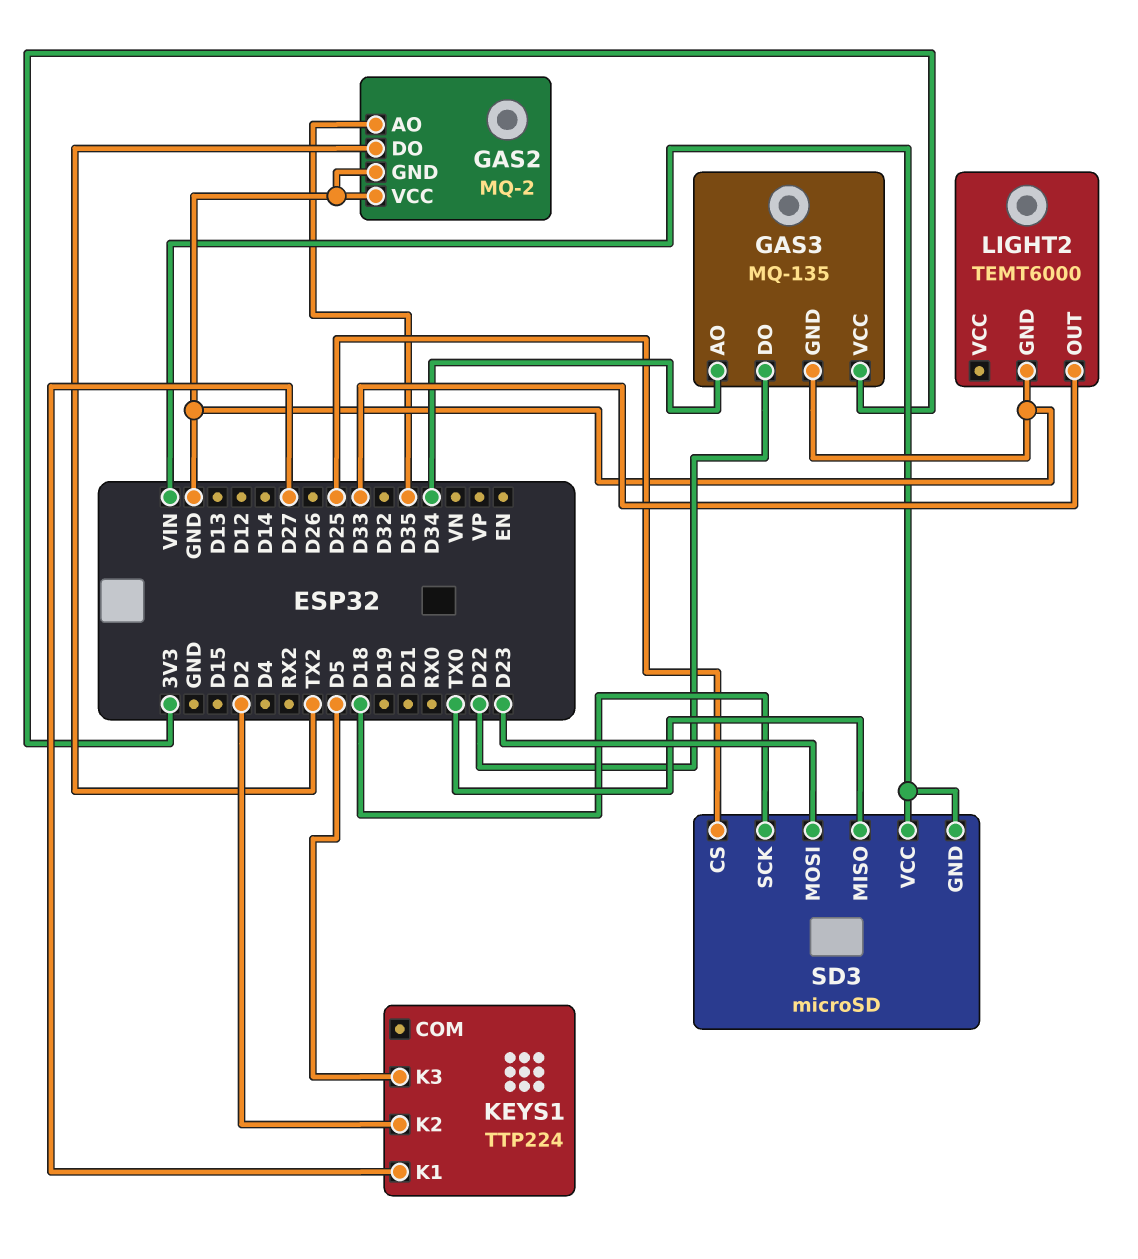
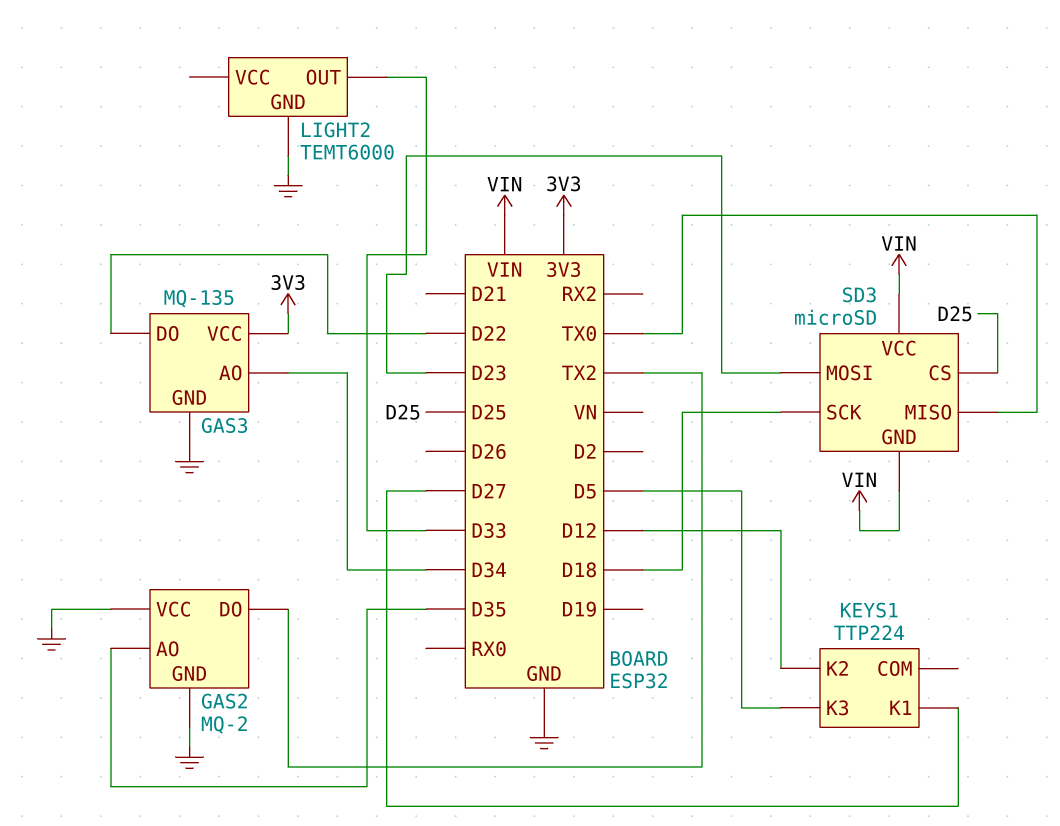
KEYS1 pin K2: D2 -> D12

